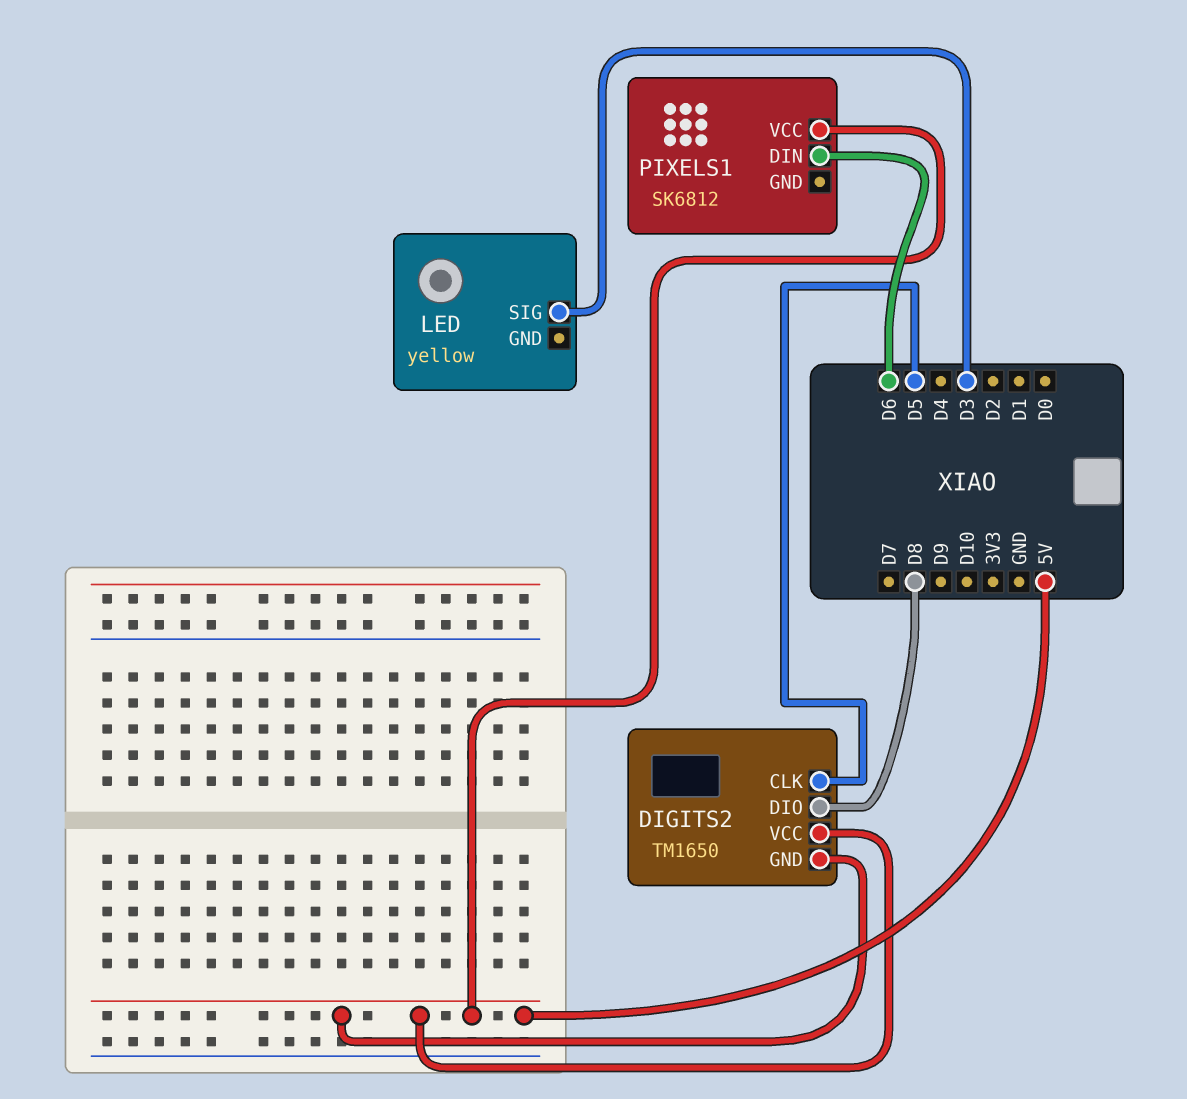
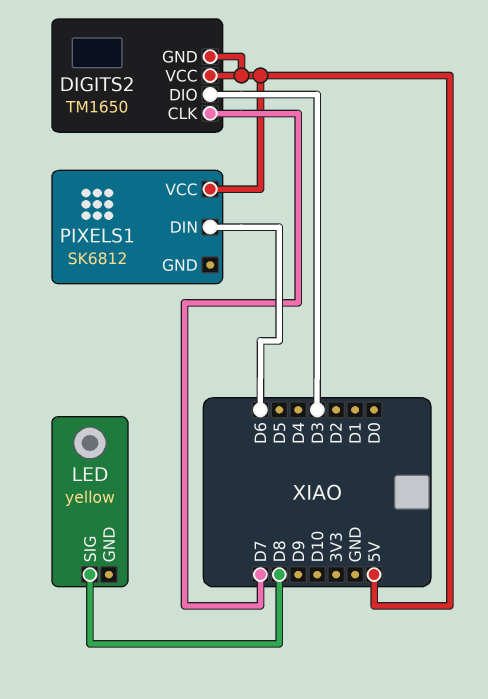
DIGITS2 pin CLK: D5 -> D7
DIGITS2 pin DIO: D8 -> D3
LED pin SIG: D3 -> D8

